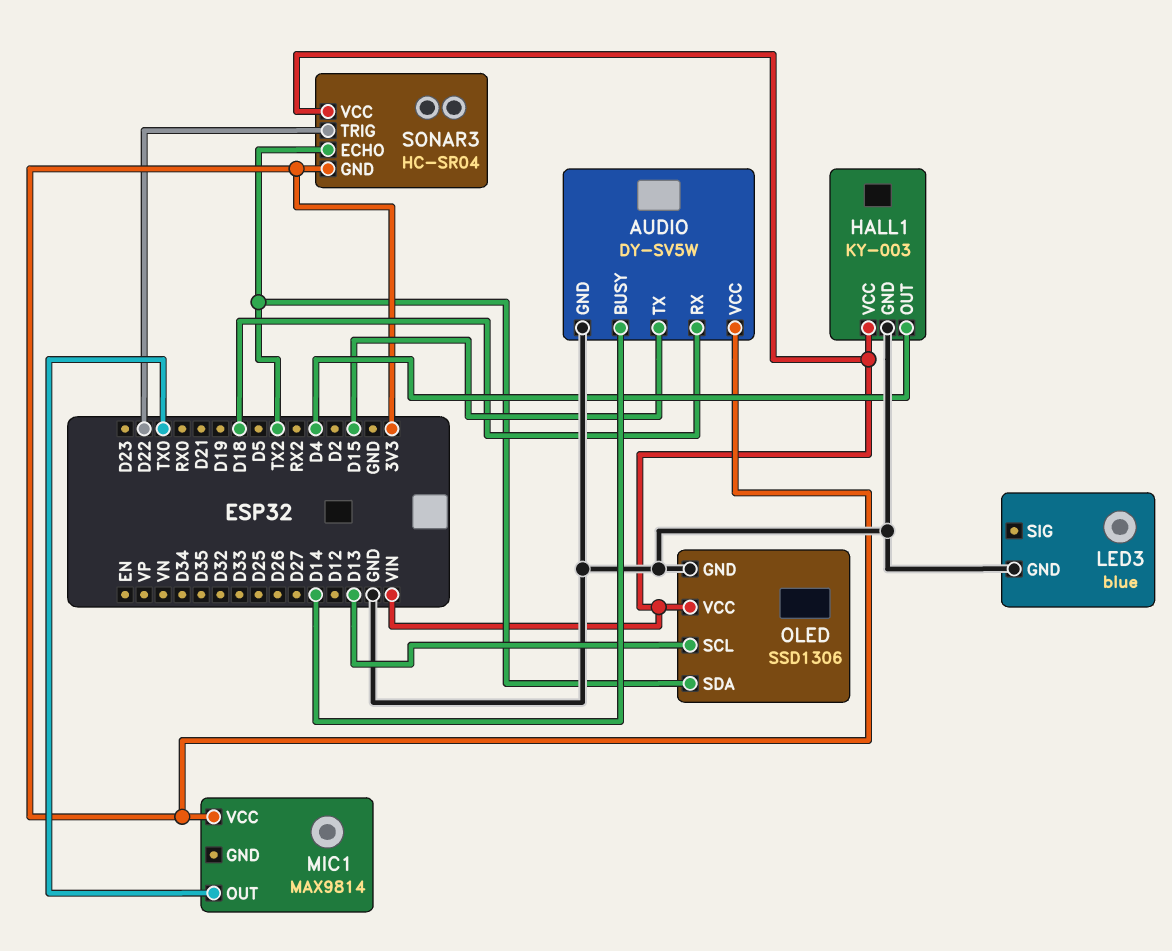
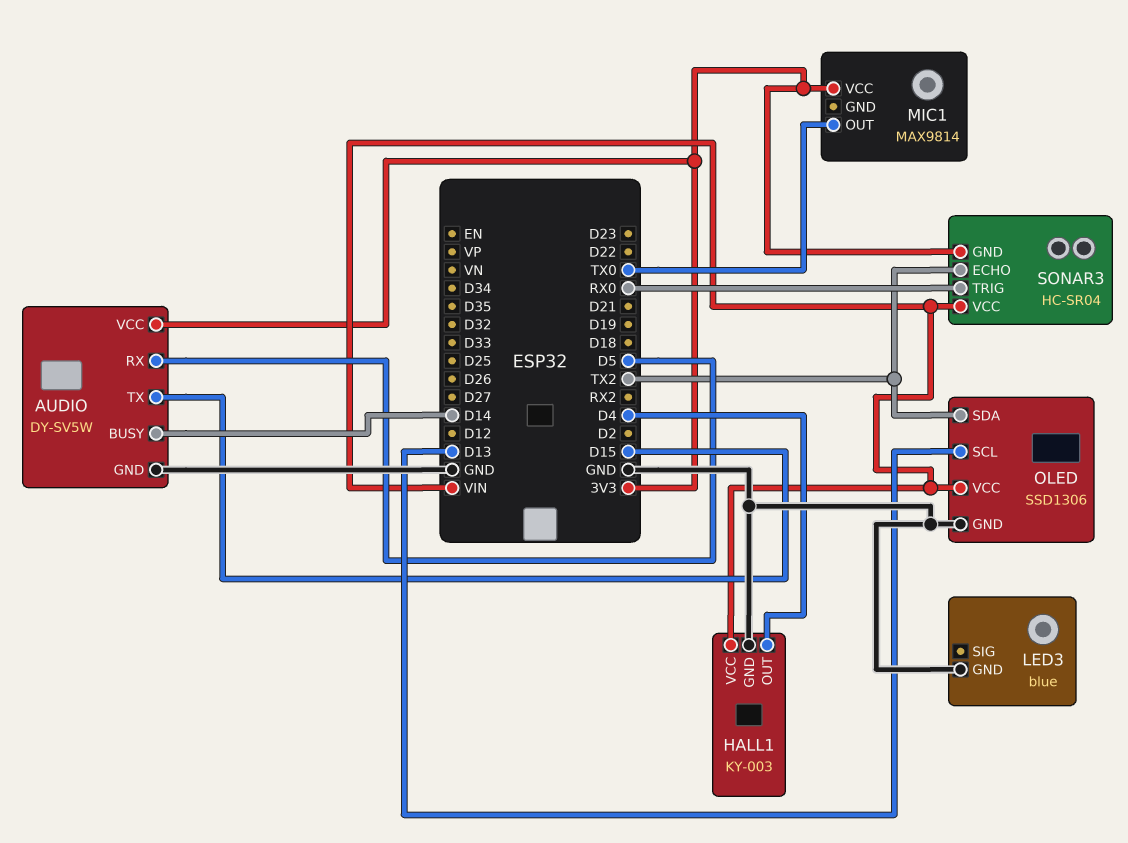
AUDIO pin RX: D18 -> D5
SONAR3 pin TRIG: D22 -> RX0

